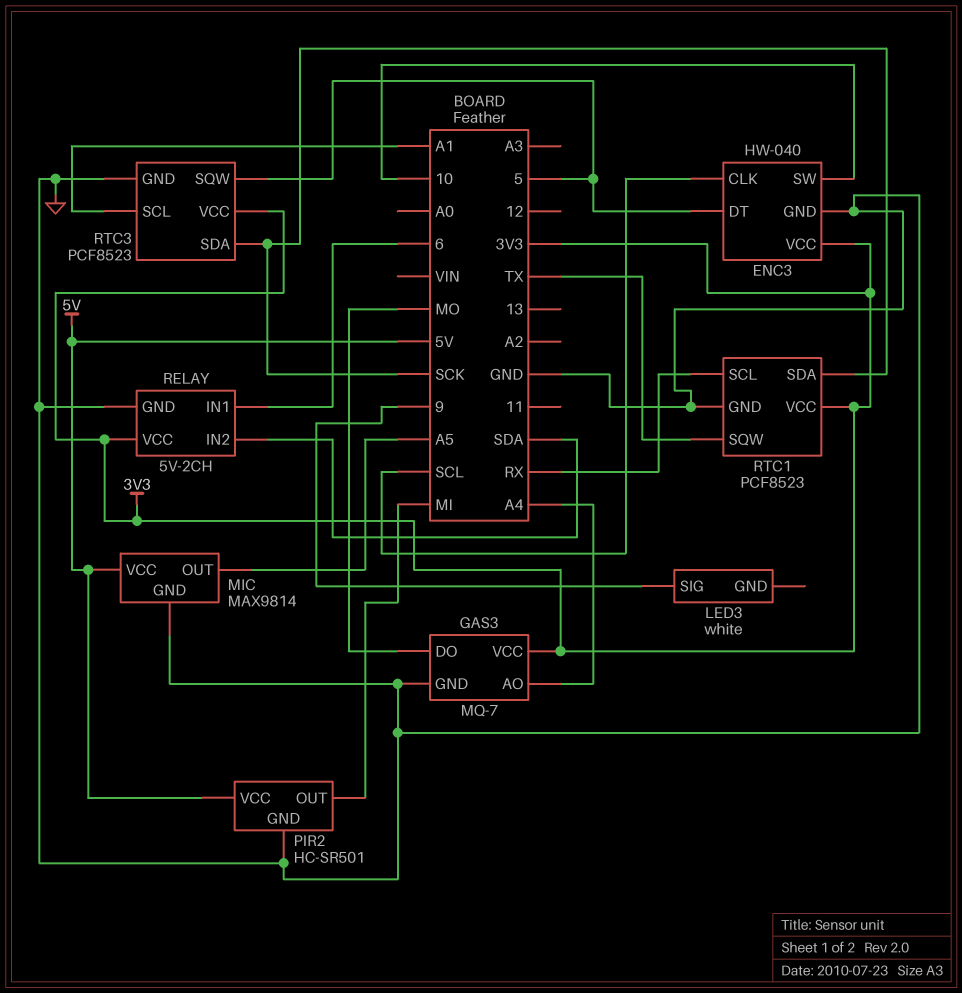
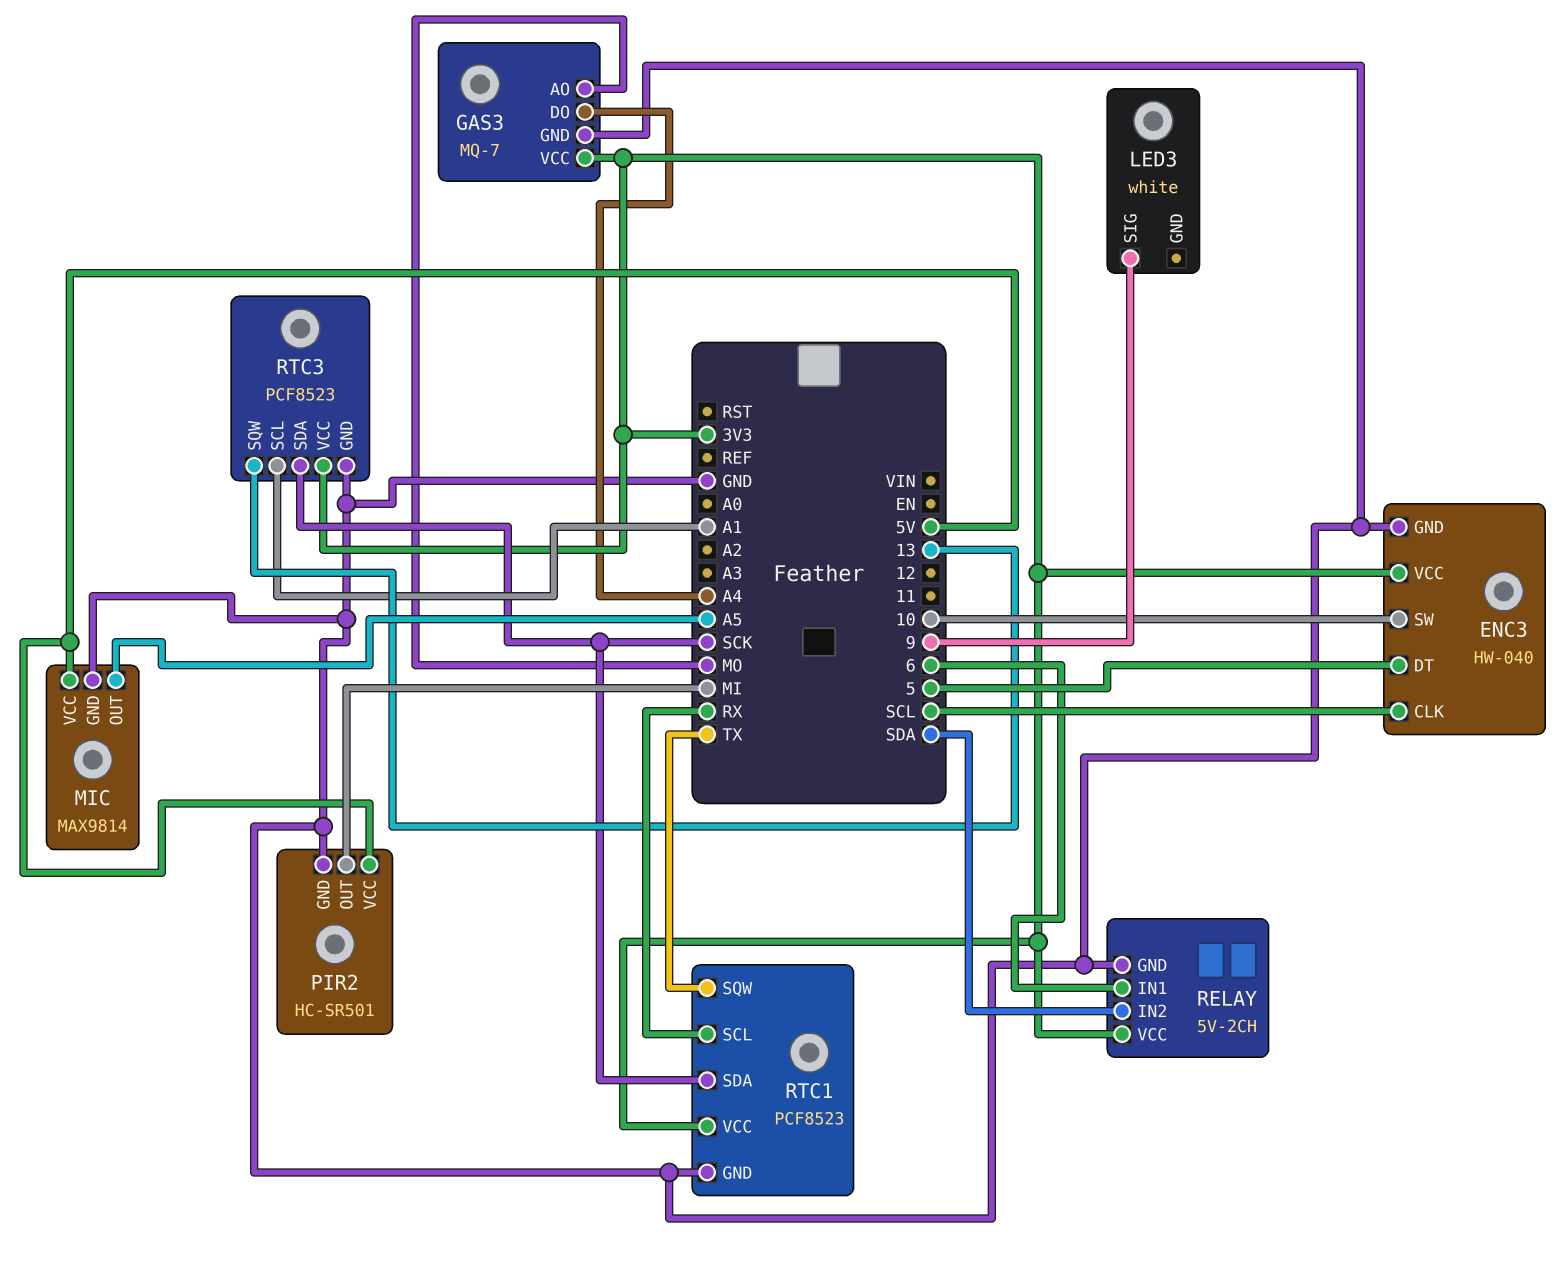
GAS3 pin AO: A4 -> MO
GAS3 pin DO: MO -> A4
RTC3 pin SQW: 5 -> 13

